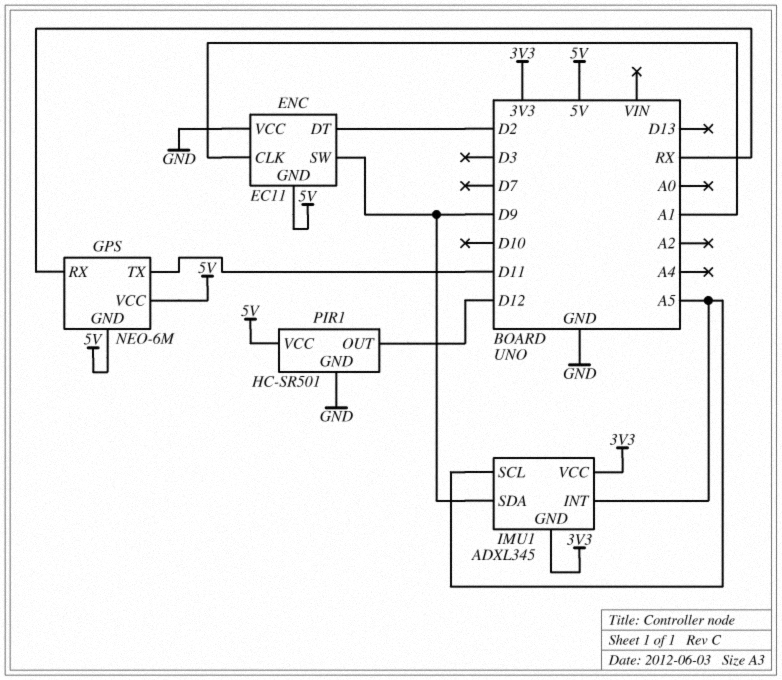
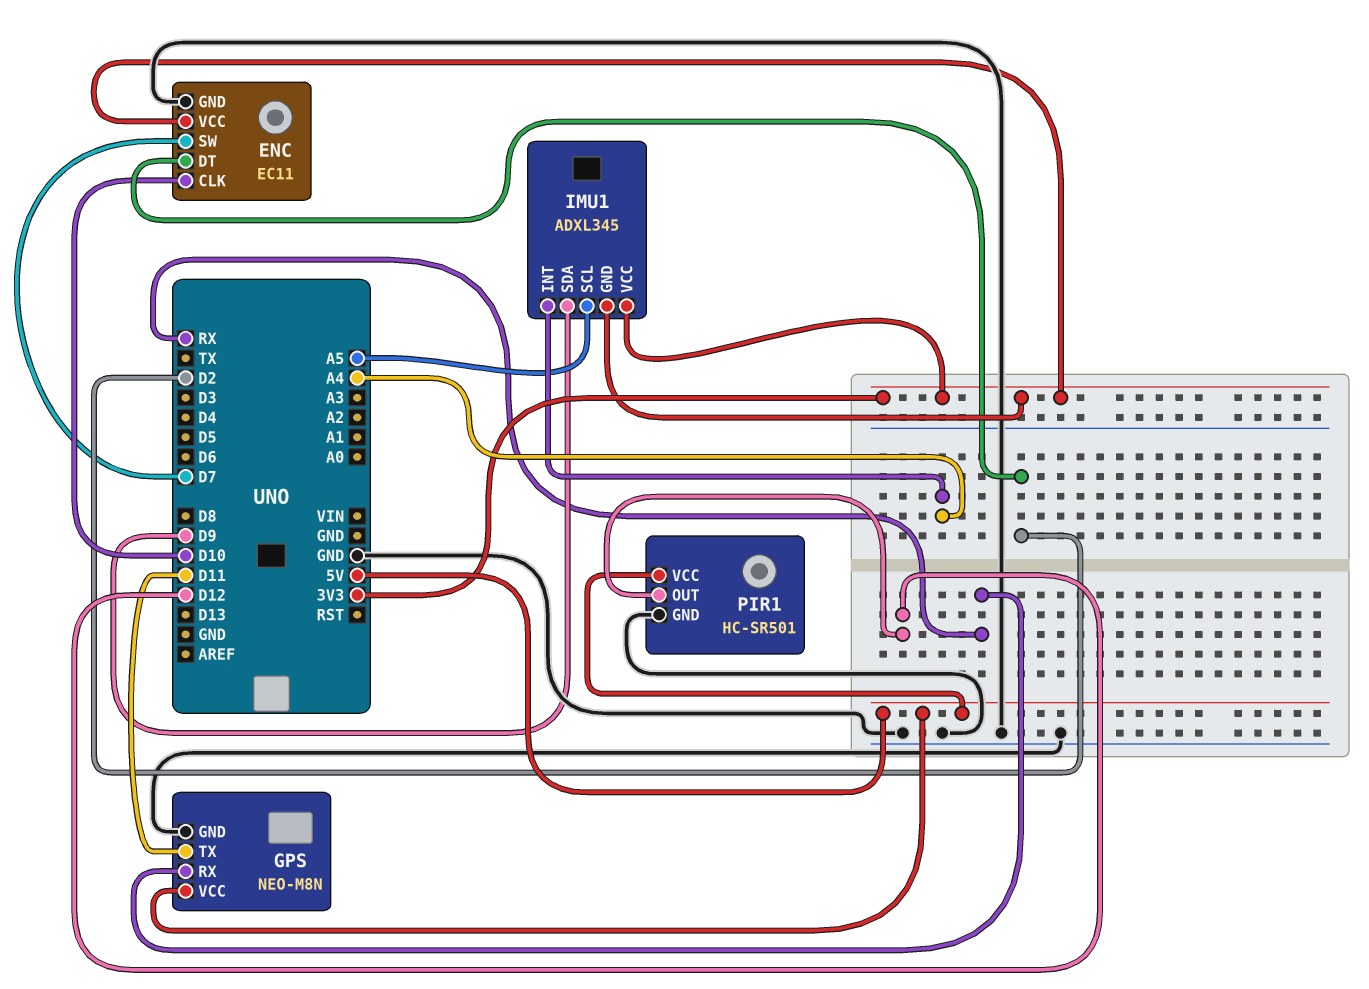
ENC pin CLK: A1 -> D10
ENC pin GND: 5V -> GND
ENC pin SW: D9 -> D7
ENC pin VCC: GND -> 3V3
GPS: NEO-6M -> NEO-M8N
GPS pin GND: 5V -> GND
IMU1 pin INT: A5 -> A4

